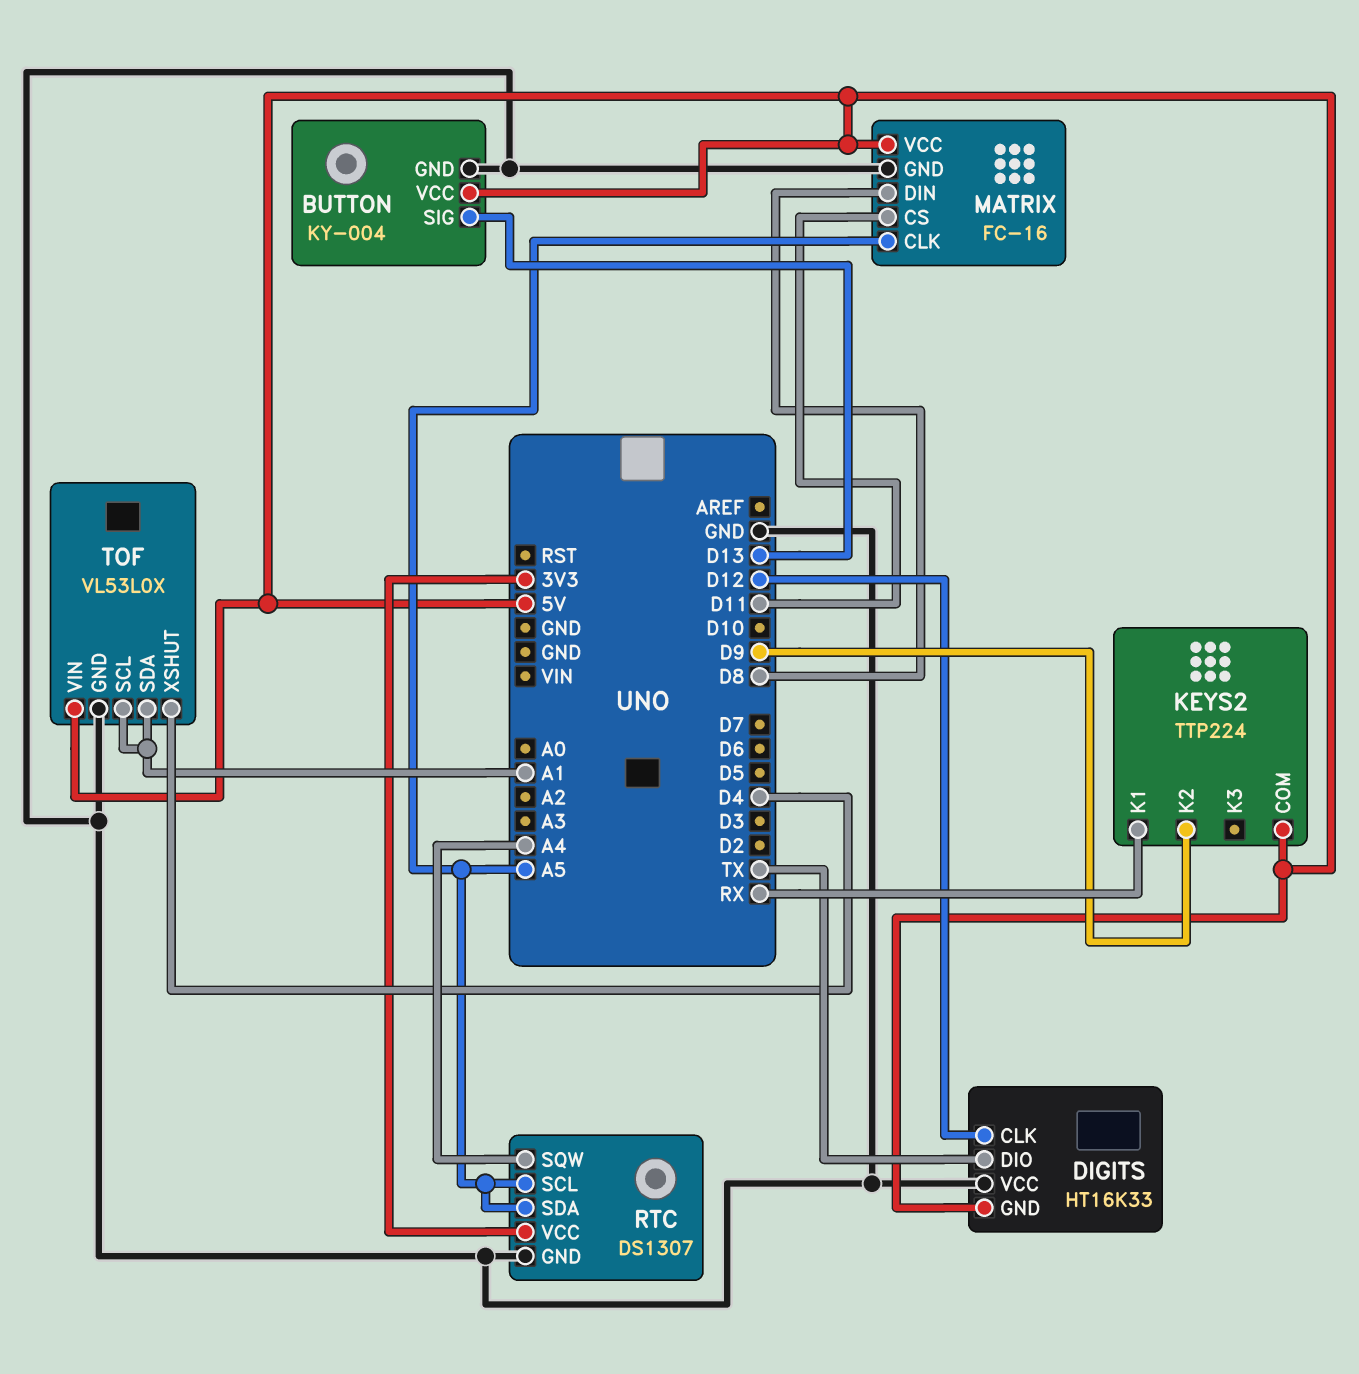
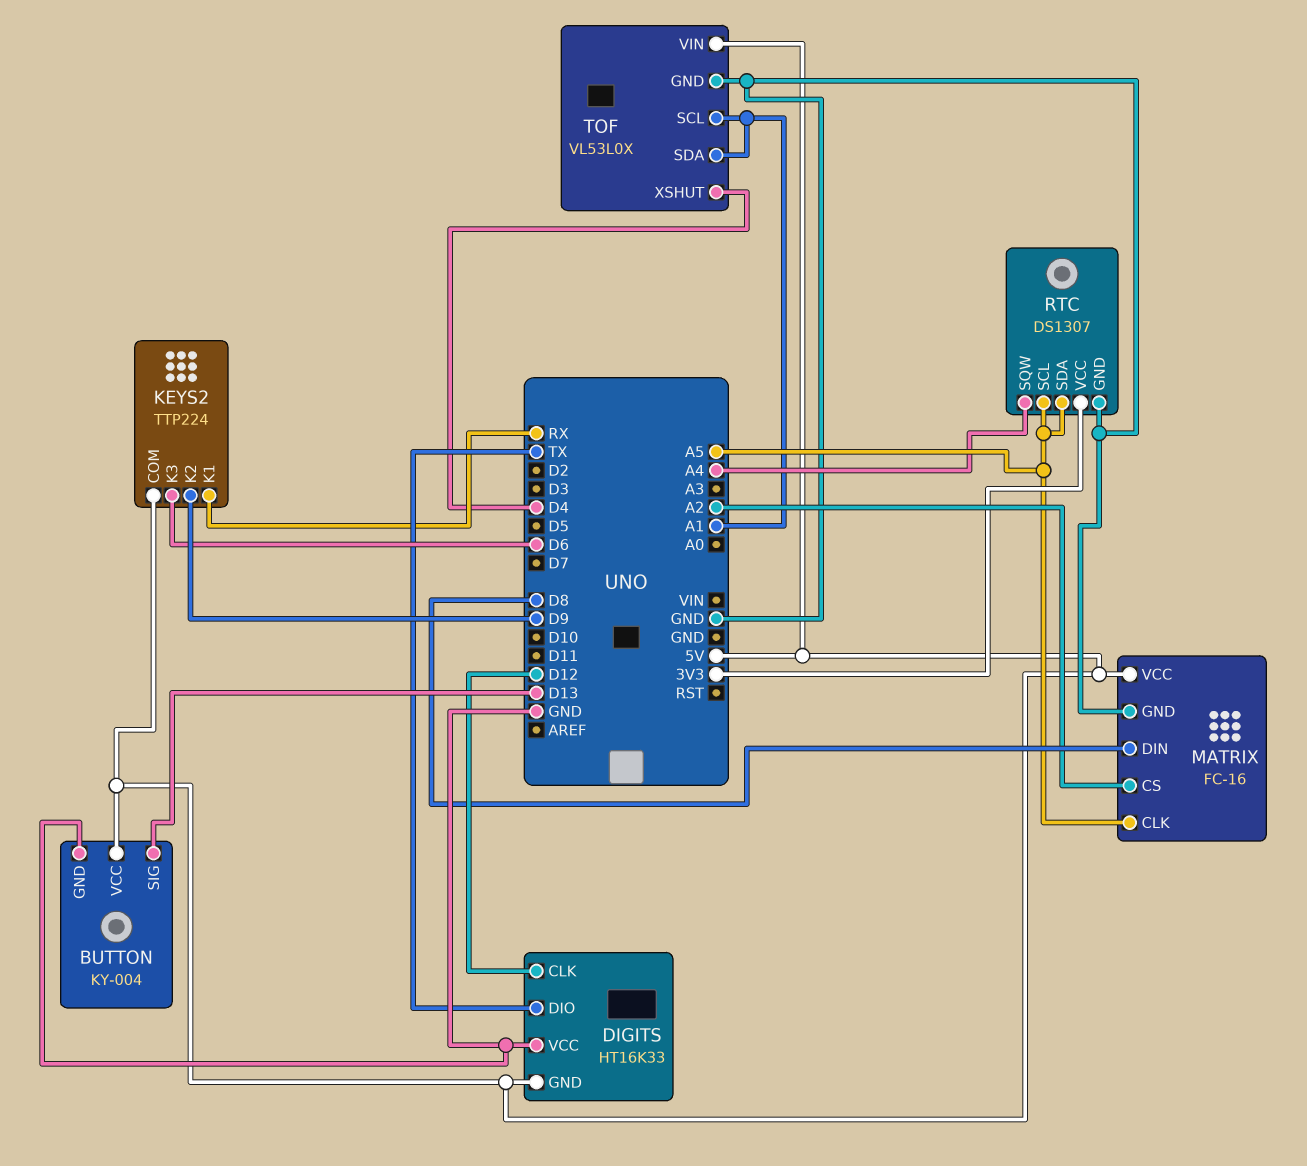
KEYS2 pin K3: none -> D6
MATRIX pin CS: D11 -> A2

